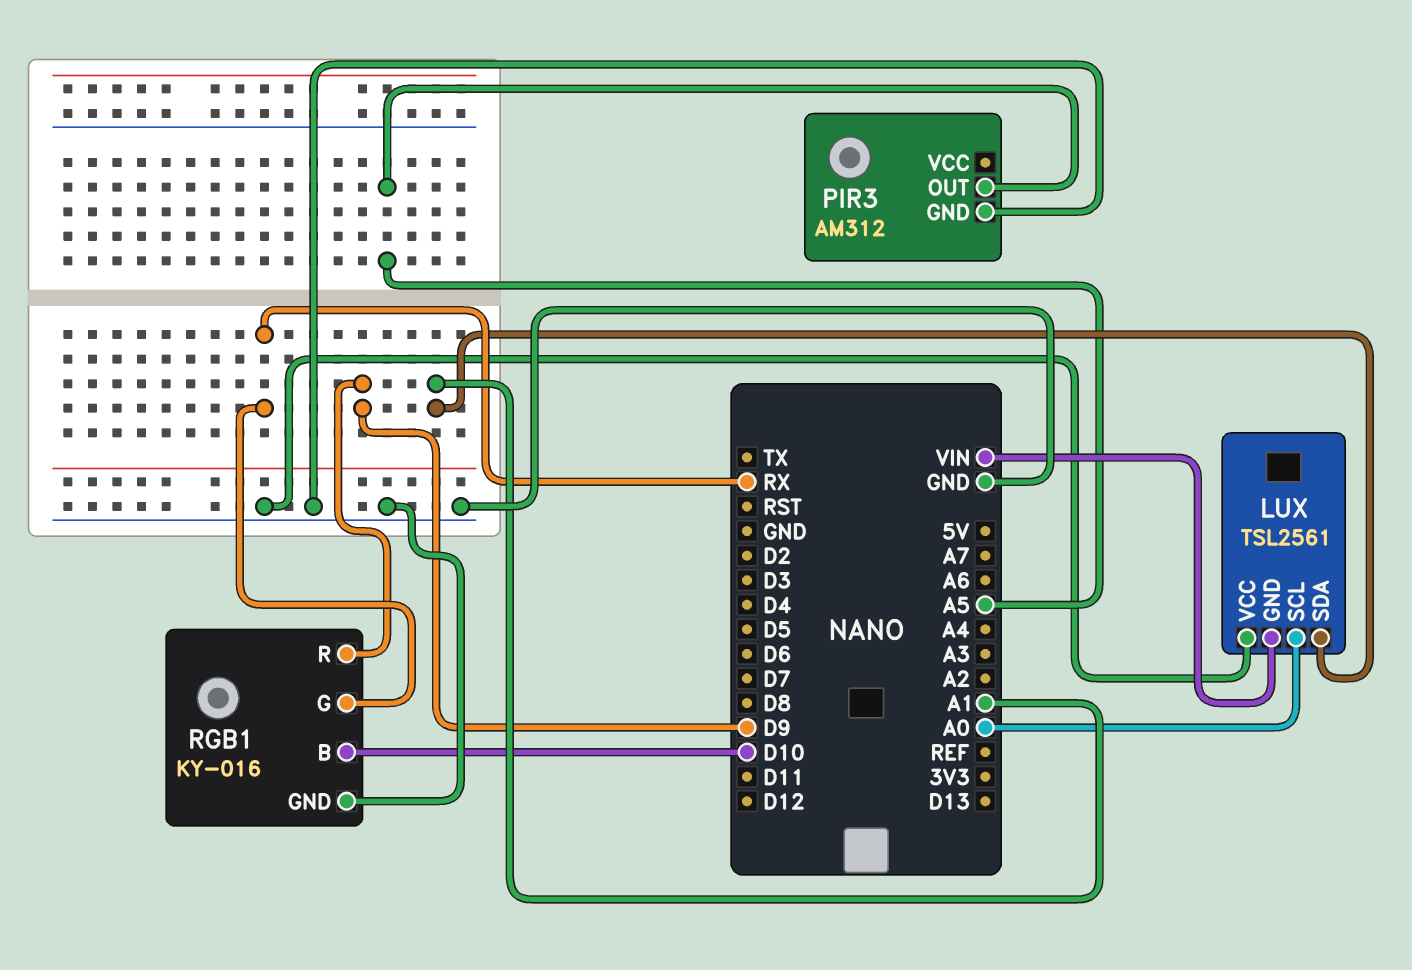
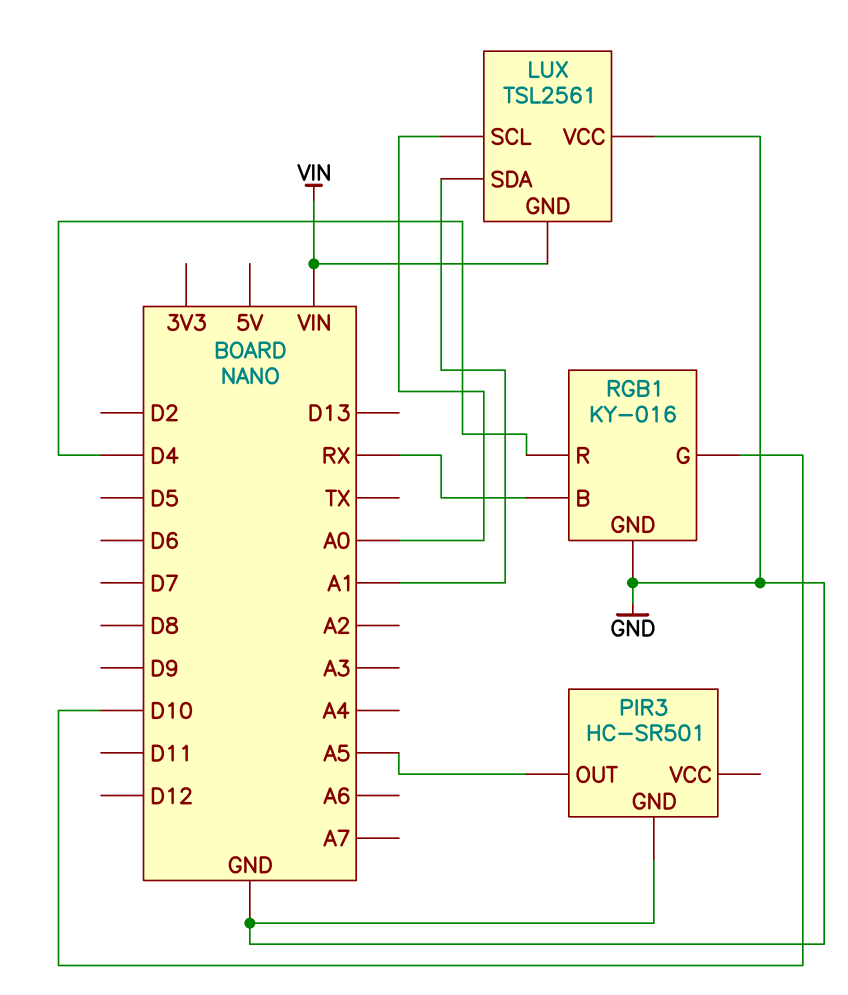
PIR3: AM312 -> HC-SR501
RGB1 pin B: D10 -> RX
RGB1 pin G: RX -> D10
RGB1 pin R: D9 -> D4

